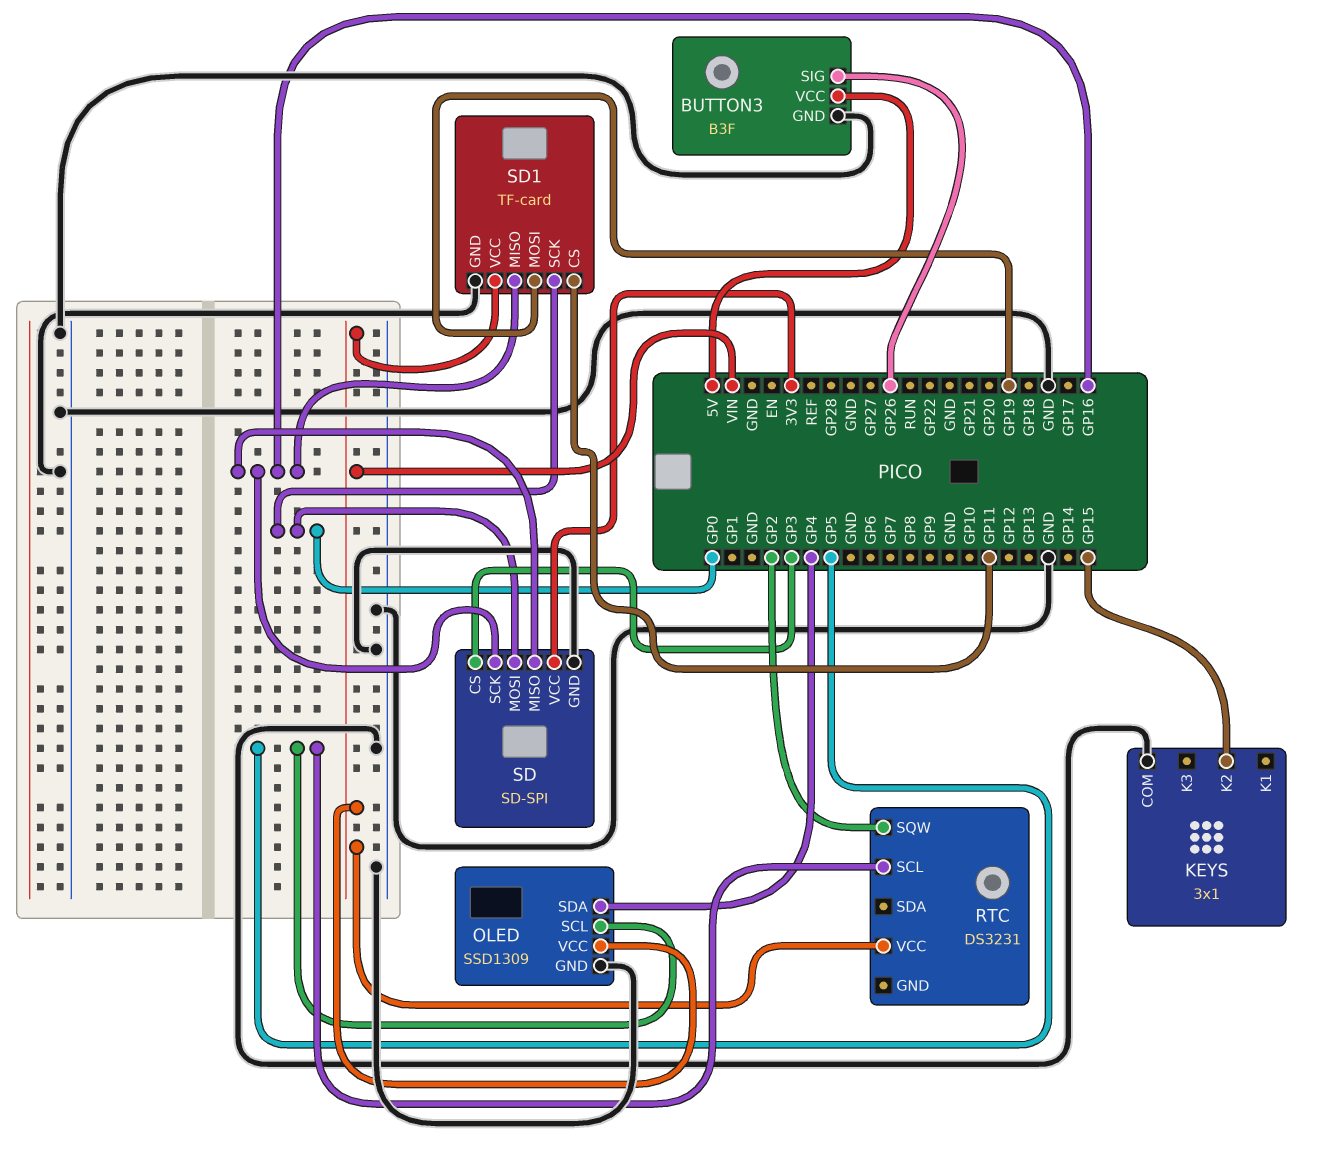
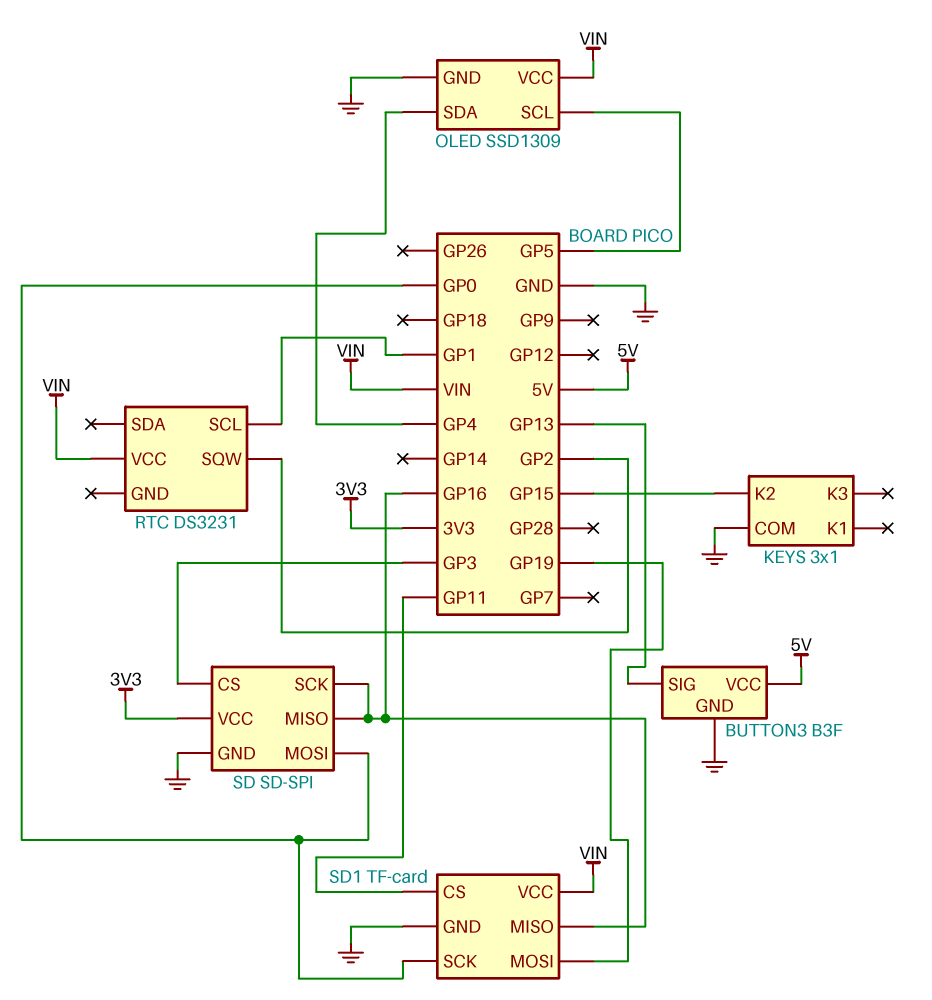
BUTTON3 pin SIG: GP26 -> GP13
RTC pin SCL: GP5 -> GP1

